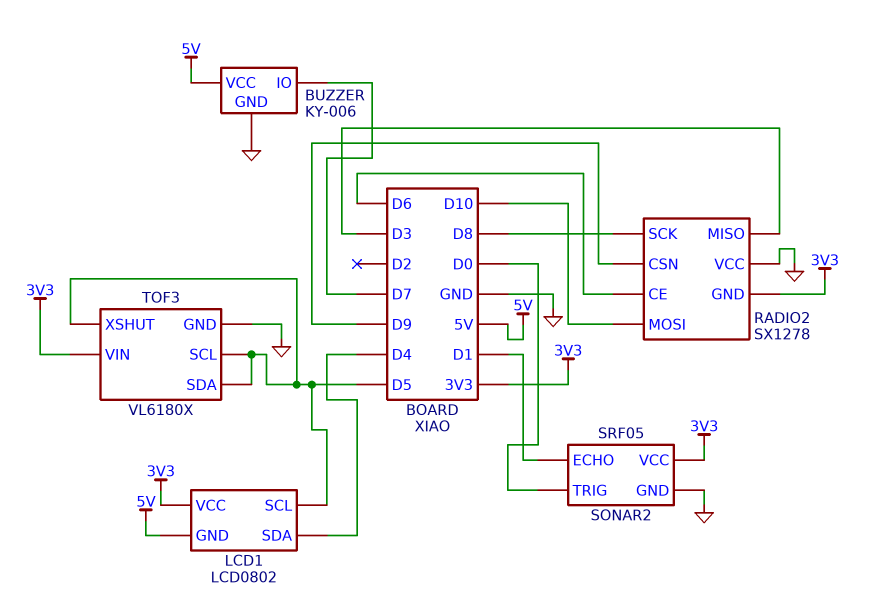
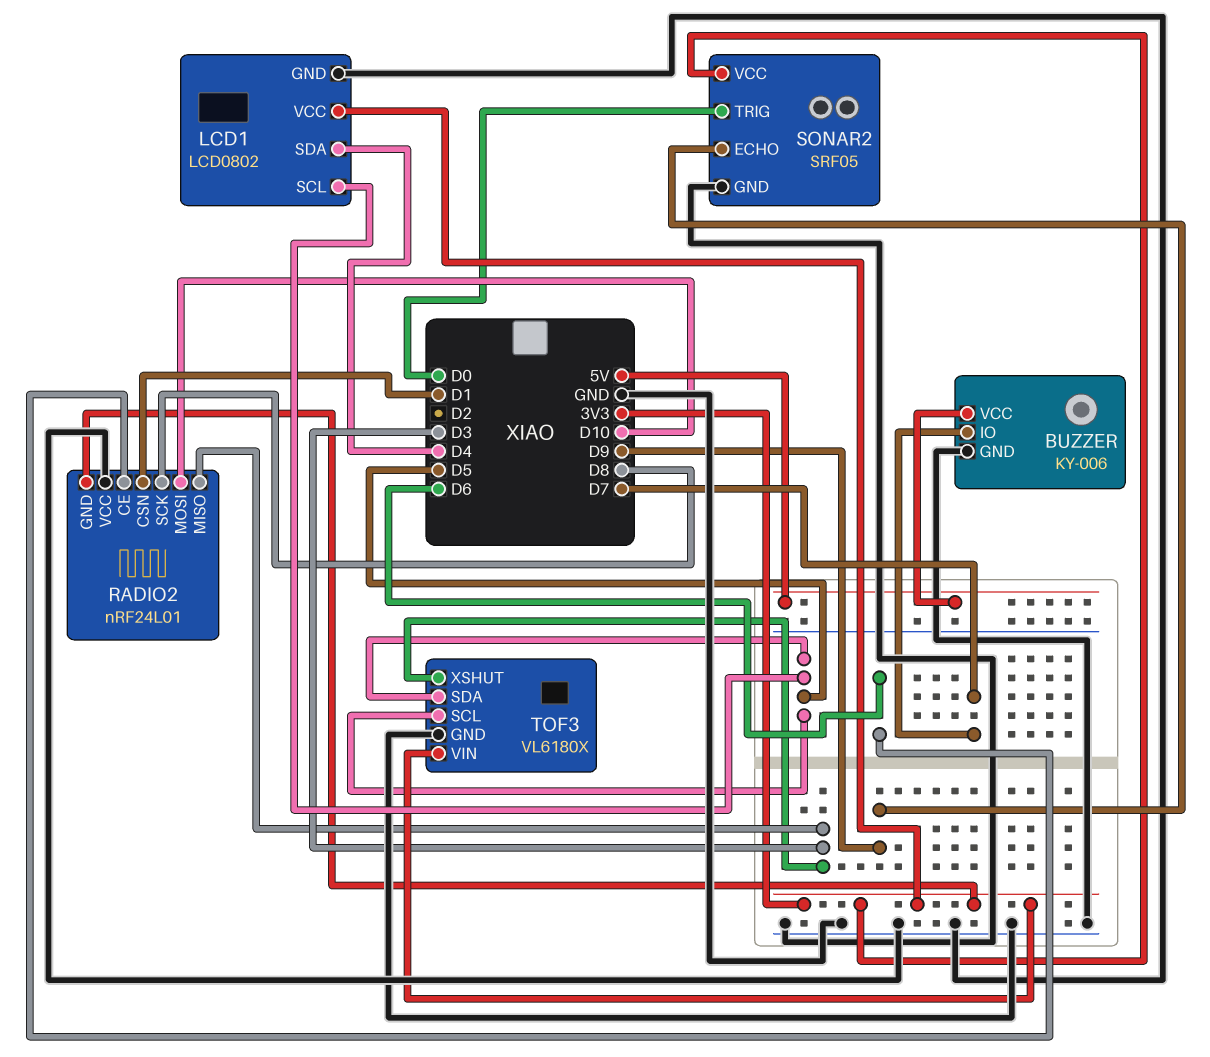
LCD1 pin GND: 5V -> GND
RADIO2: SX1278 -> nRF24L01
RADIO2 pin CSN: D9 -> D1
SONAR2 pin ECHO: D1 -> D9
TOF3 pin XSHUT: D5 -> D3

